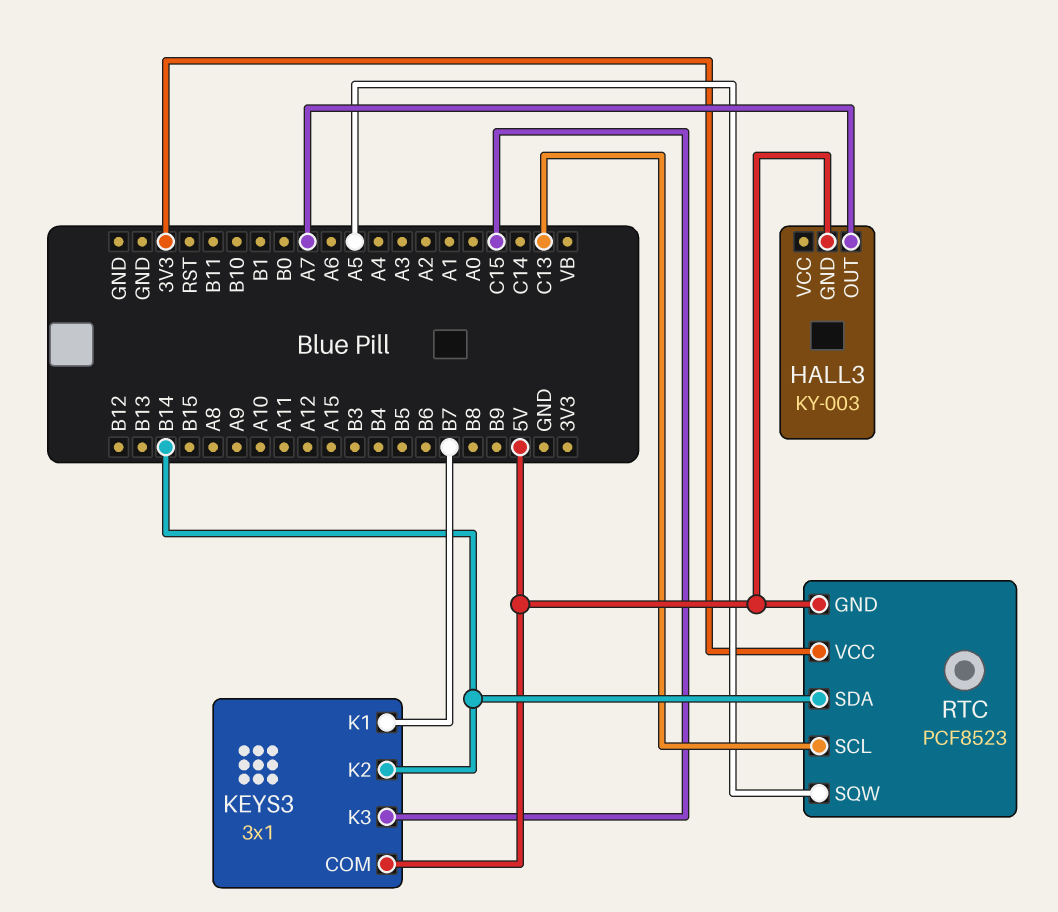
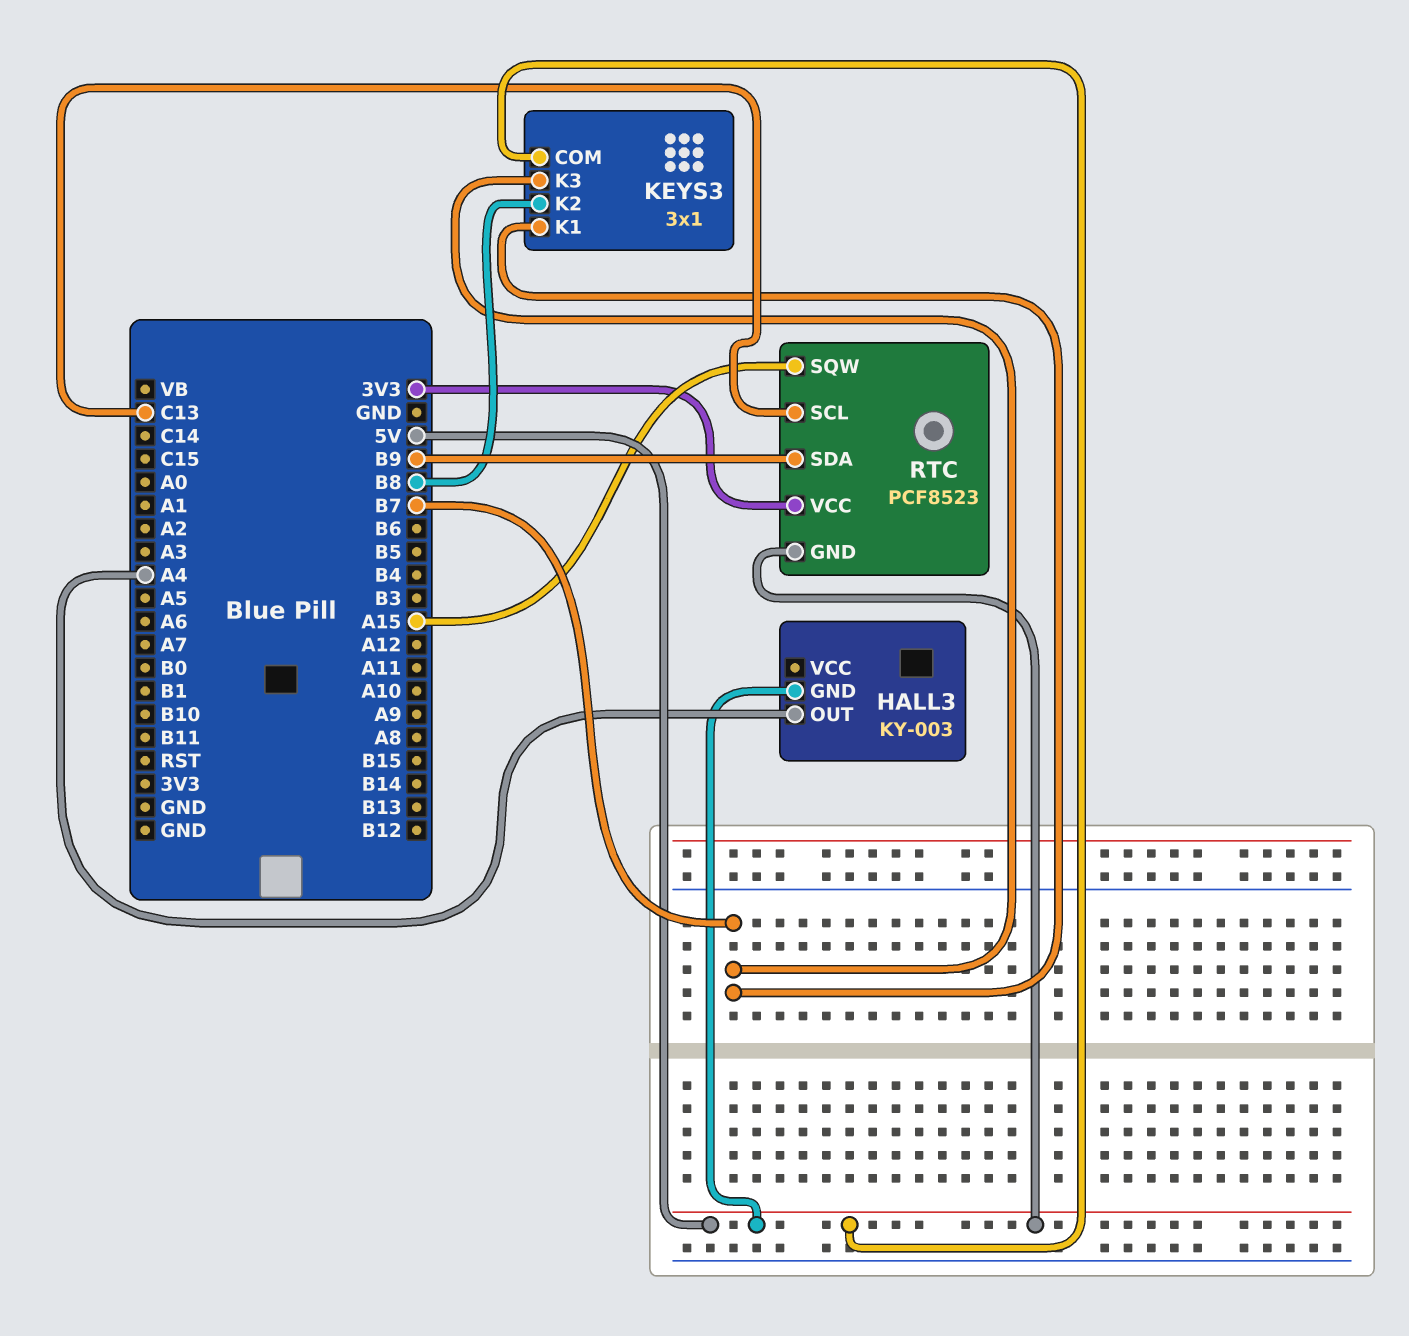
HALL3 pin OUT: A7 -> A4
KEYS3 pin K2: B14 -> B8
KEYS3 pin K3: C15 -> B7
RTC pin SDA: B14 -> B9
RTC pin SQW: A5 -> A15

